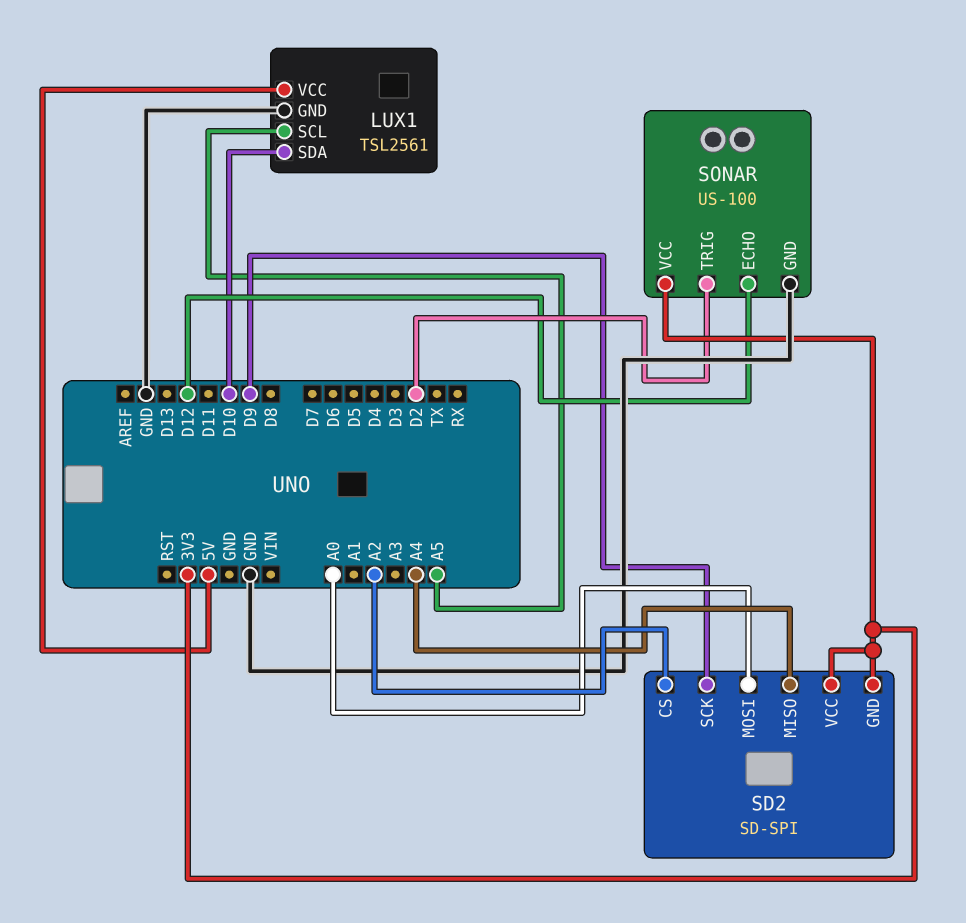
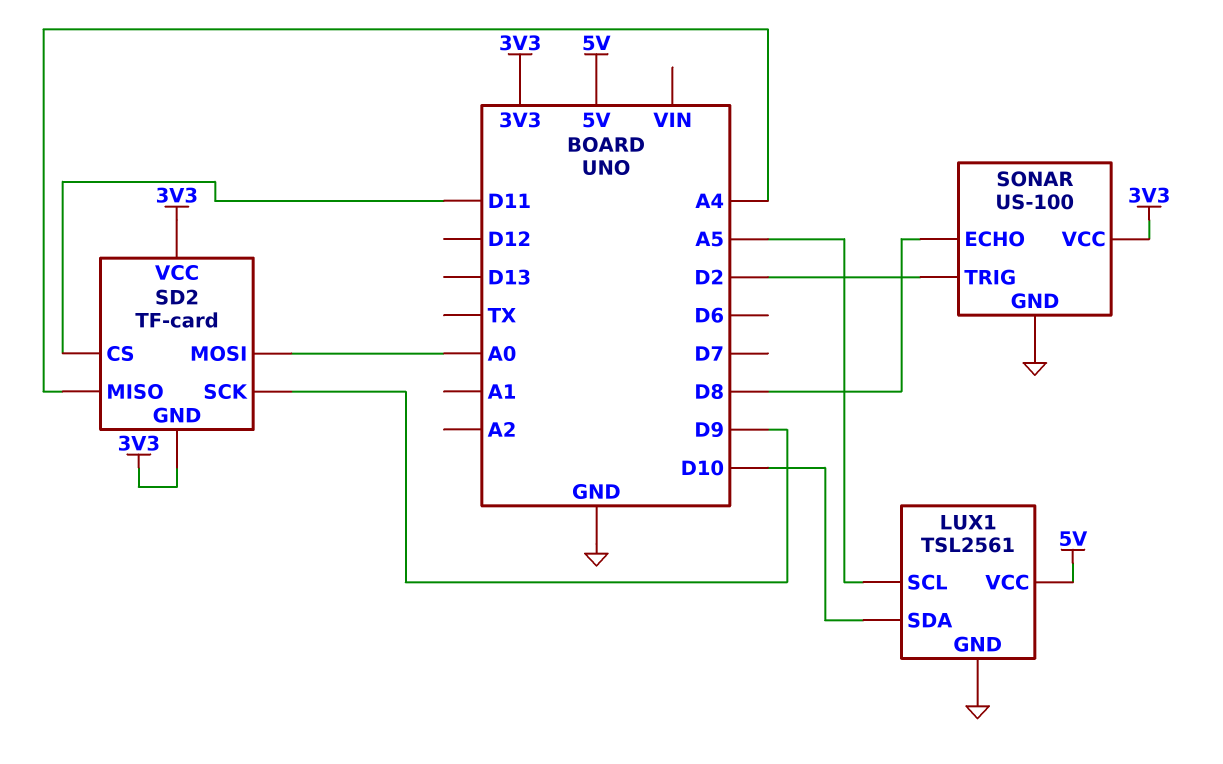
SD2: SD-SPI -> TF-card
SD2 pin CS: A2 -> D11
SONAR pin ECHO: D12 -> D8

